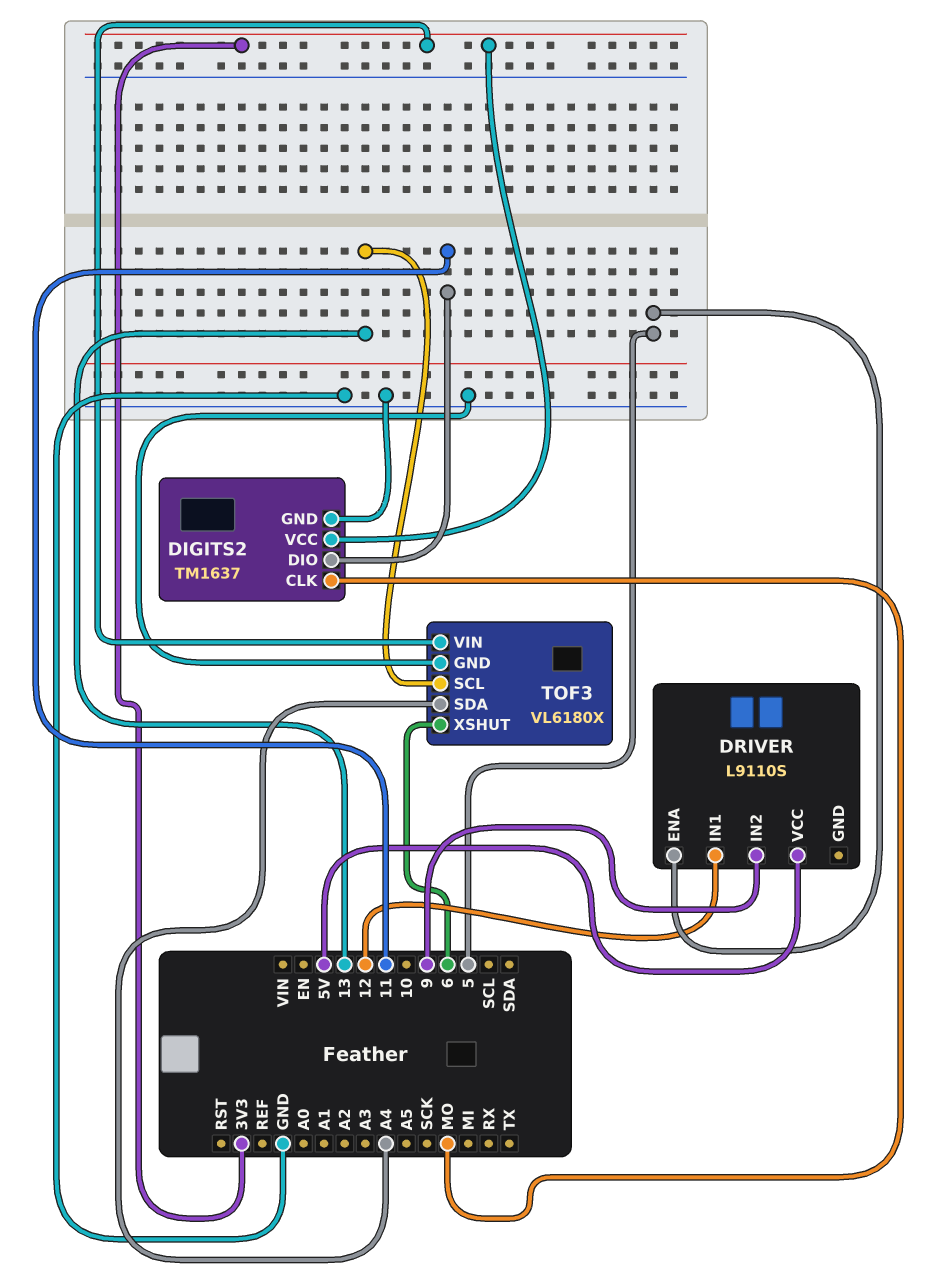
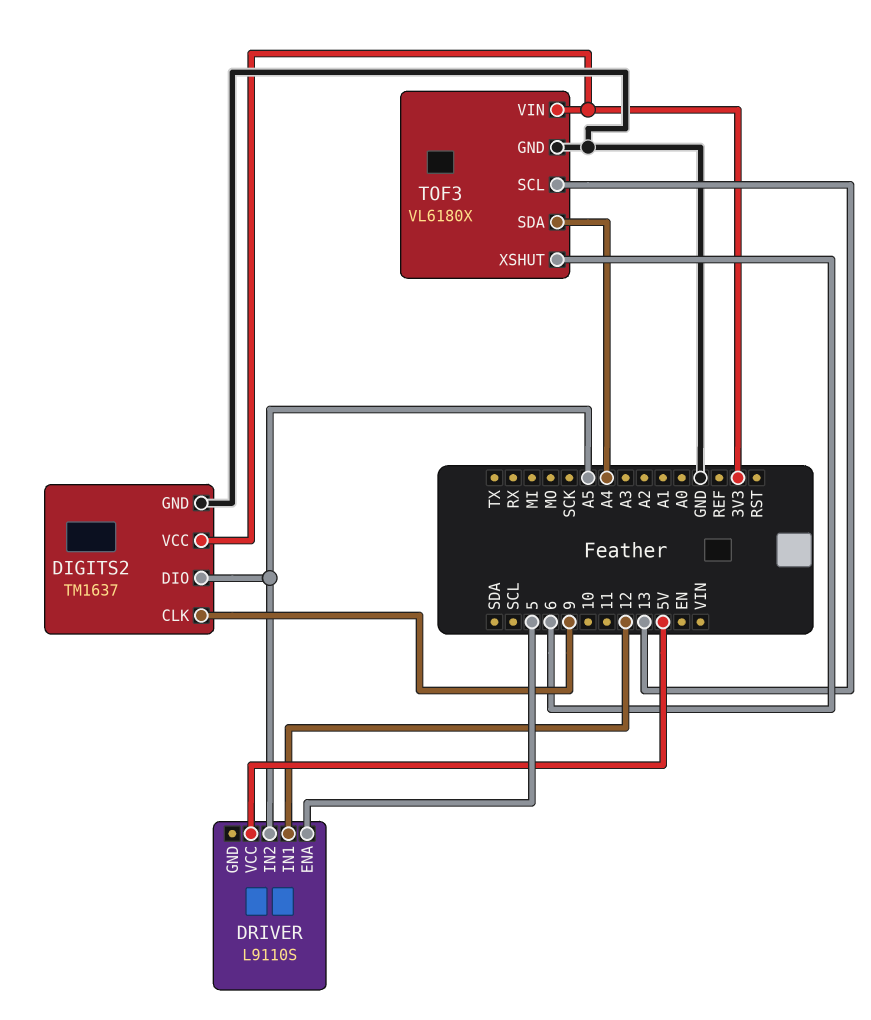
DIGITS2 pin CLK: MO -> 9
DIGITS2 pin DIO: 11 -> A5
DRIVER pin IN2: 9 -> A5

